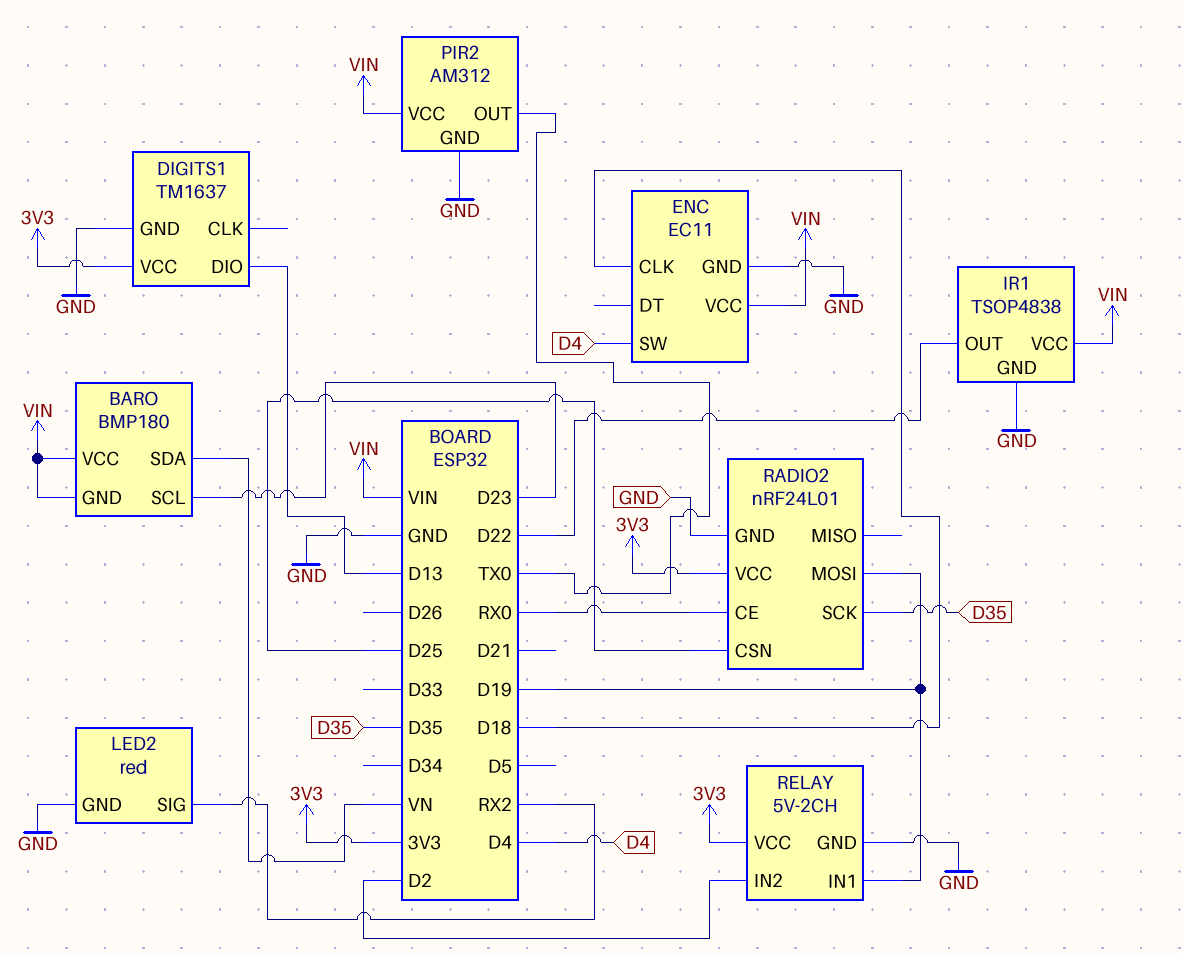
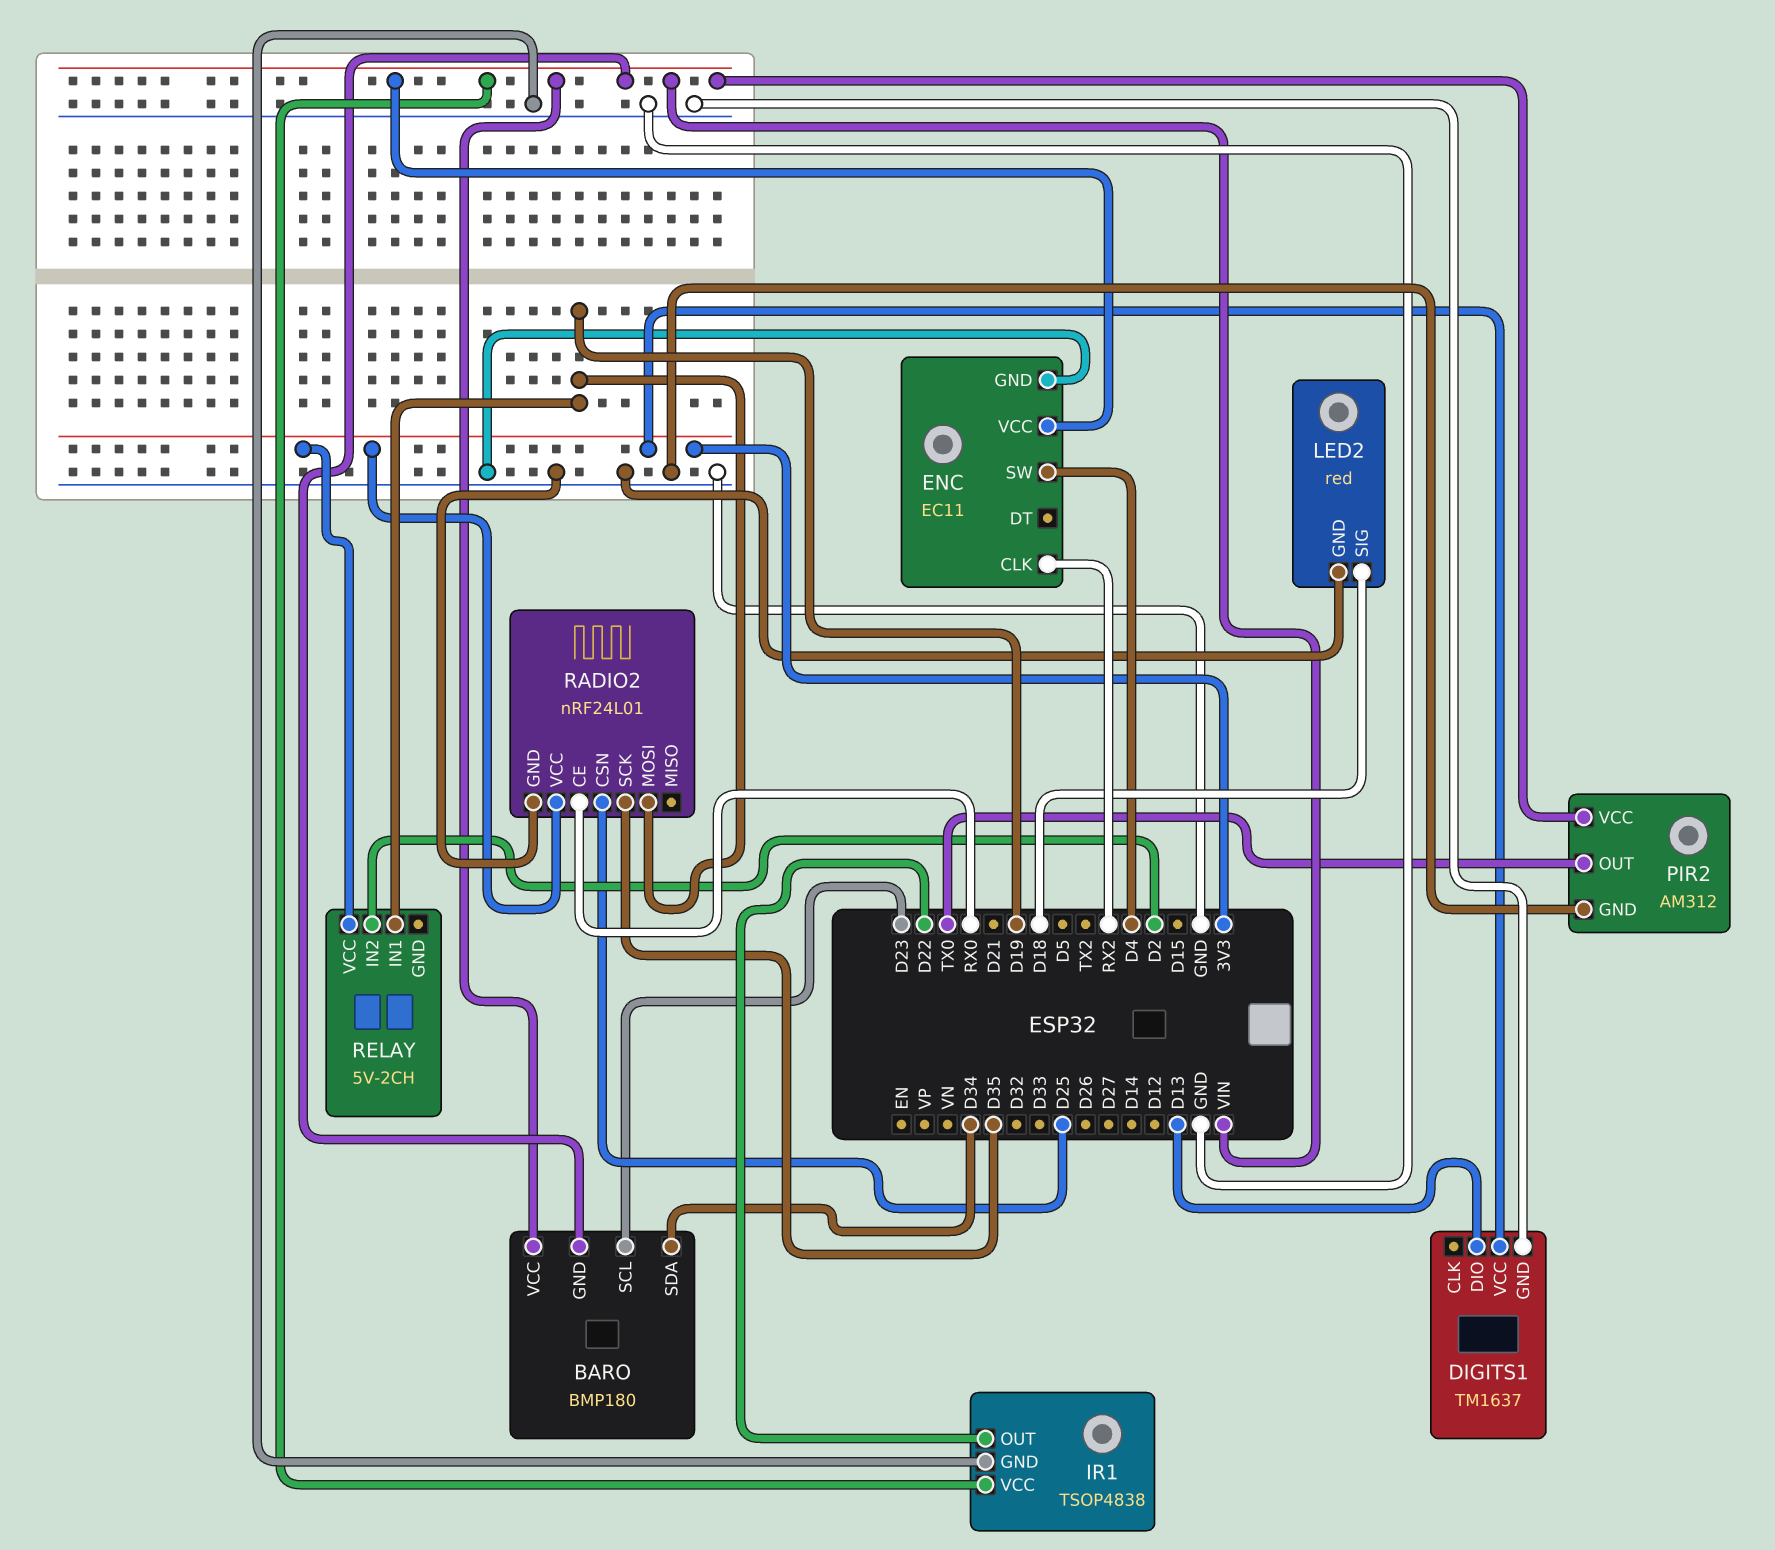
BARO pin SDA: VN -> D34
ENC pin CLK: D18 -> RX2
LED2 pin SIG: RX2 -> D18
RELAY pin GND: GND -> none

